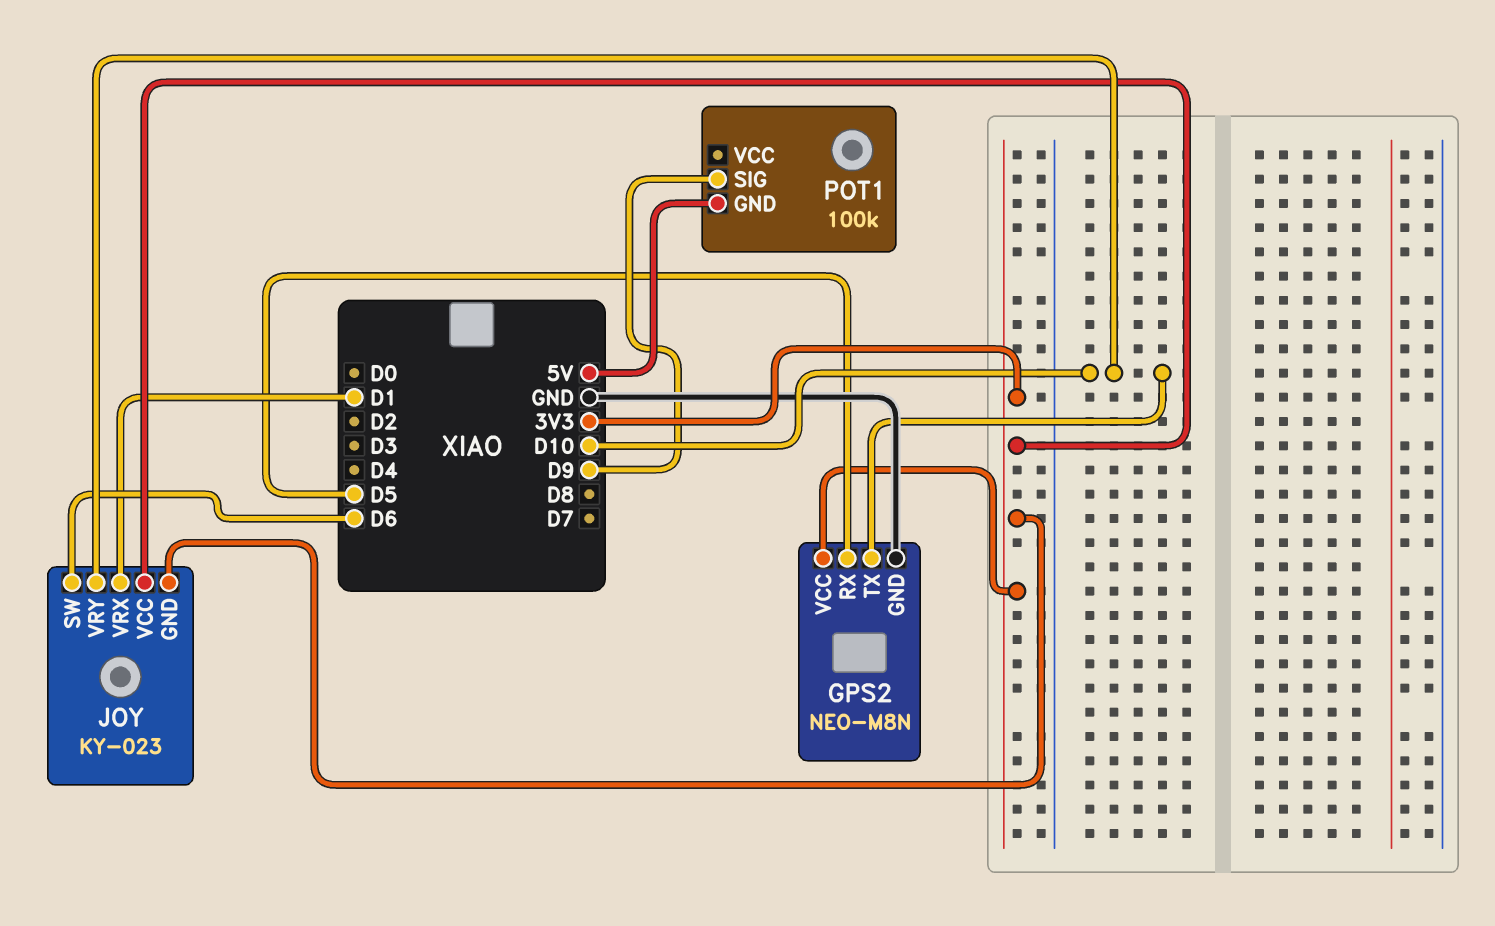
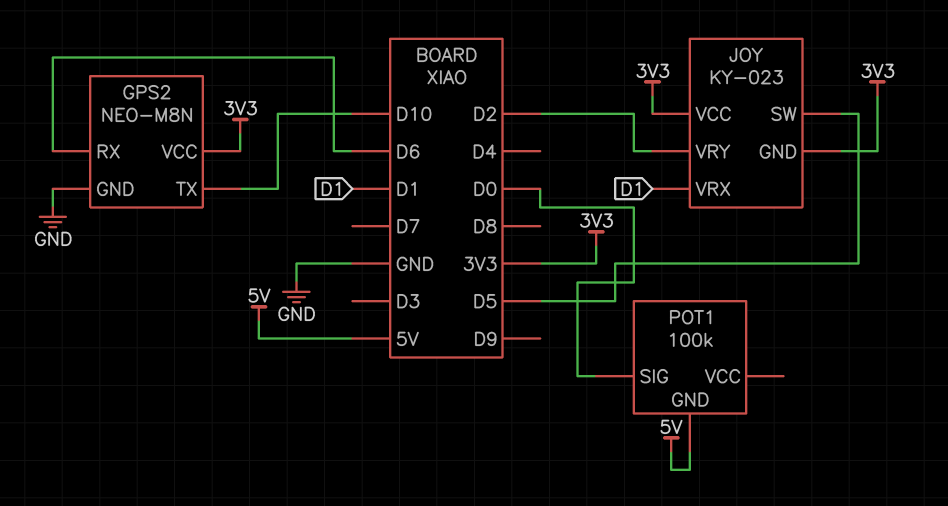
GPS2 pin RX: D5 -> D6
JOY pin SW: D6 -> D5
JOY pin VRY: D10 -> D2
POT1 pin SIG: D9 -> D0

